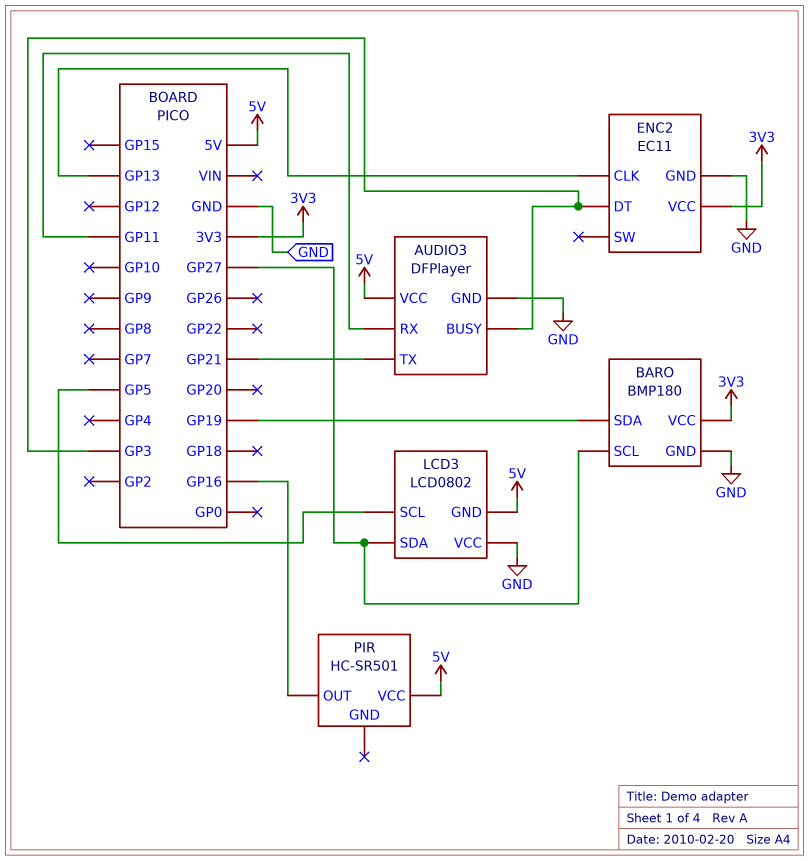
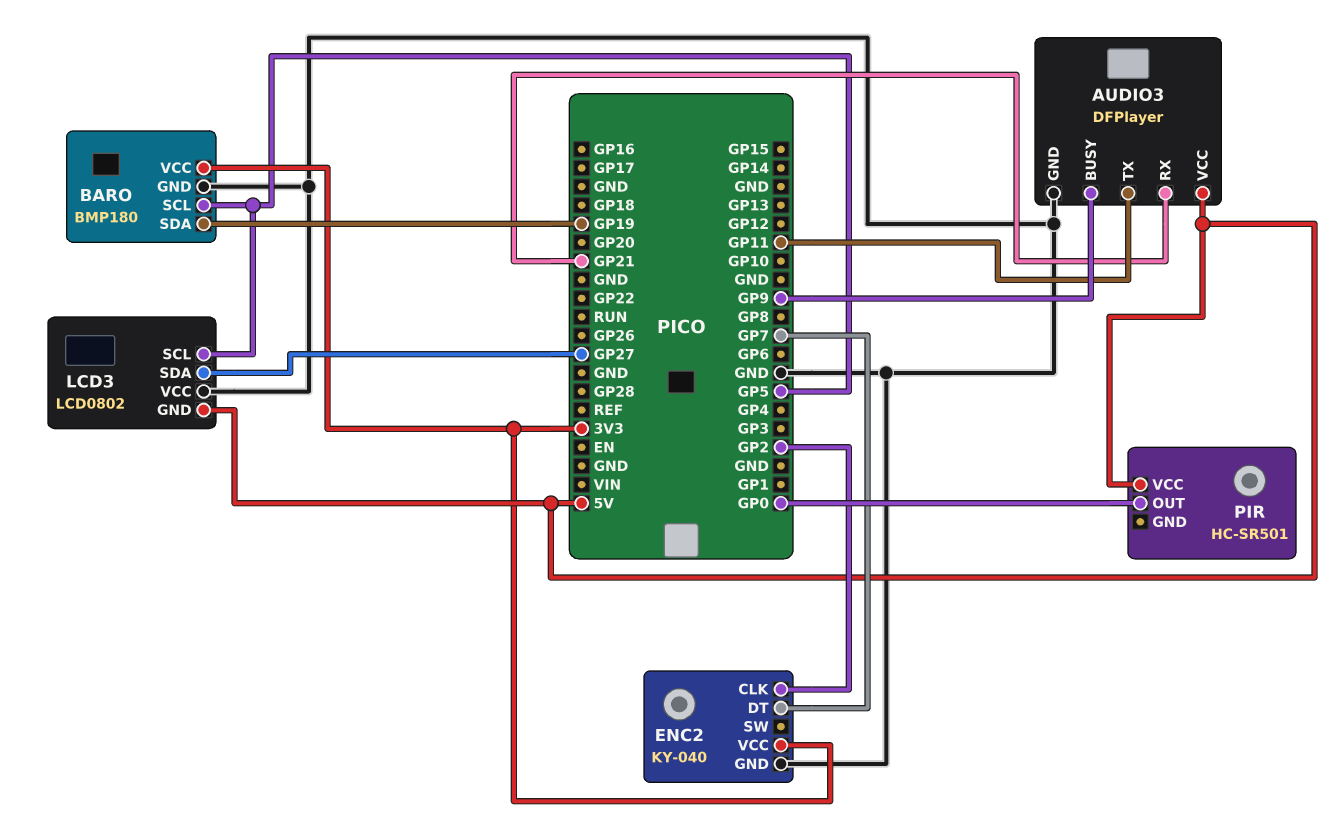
AUDIO3 pin BUSY: GP3 -> GP9
AUDIO3 pin RX: GP11 -> GP21
AUDIO3 pin TX: GP21 -> GP11
BARO pin SCL: GP27 -> GP5
ENC2: EC11 -> KY-040
ENC2 pin CLK: GP13 -> GP2
ENC2 pin DT: GP3 -> GP7
PIR pin OUT: GP16 -> GP0

